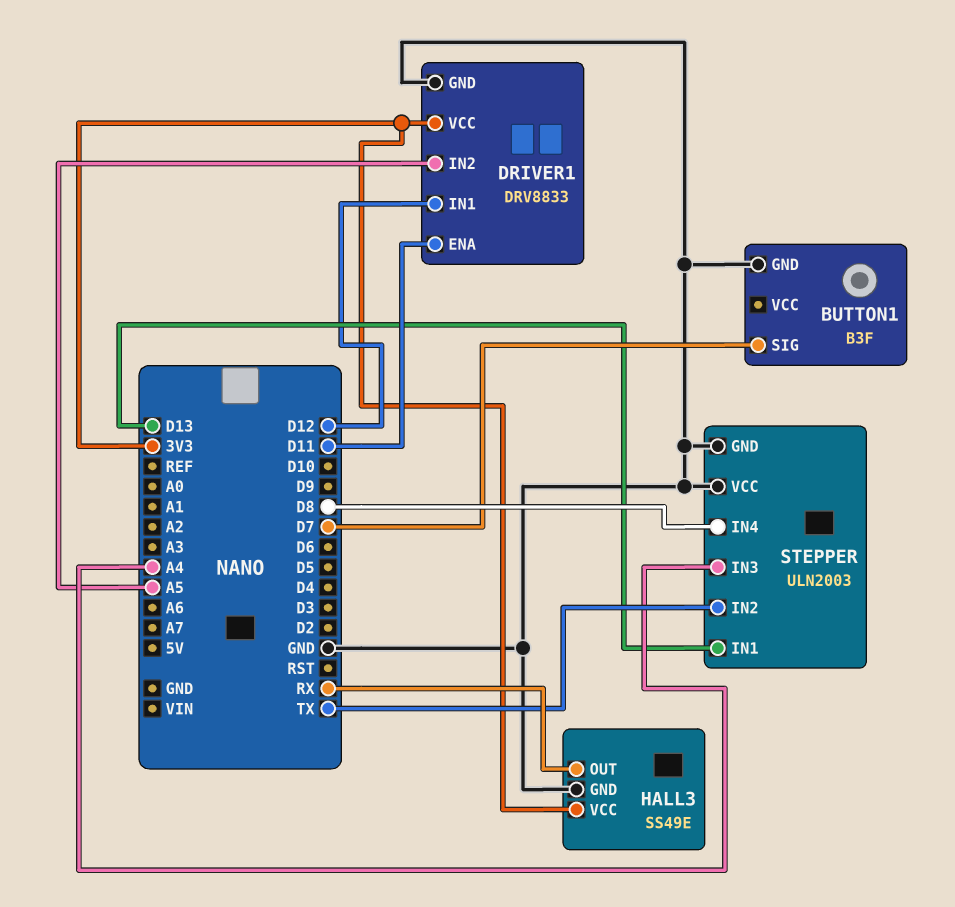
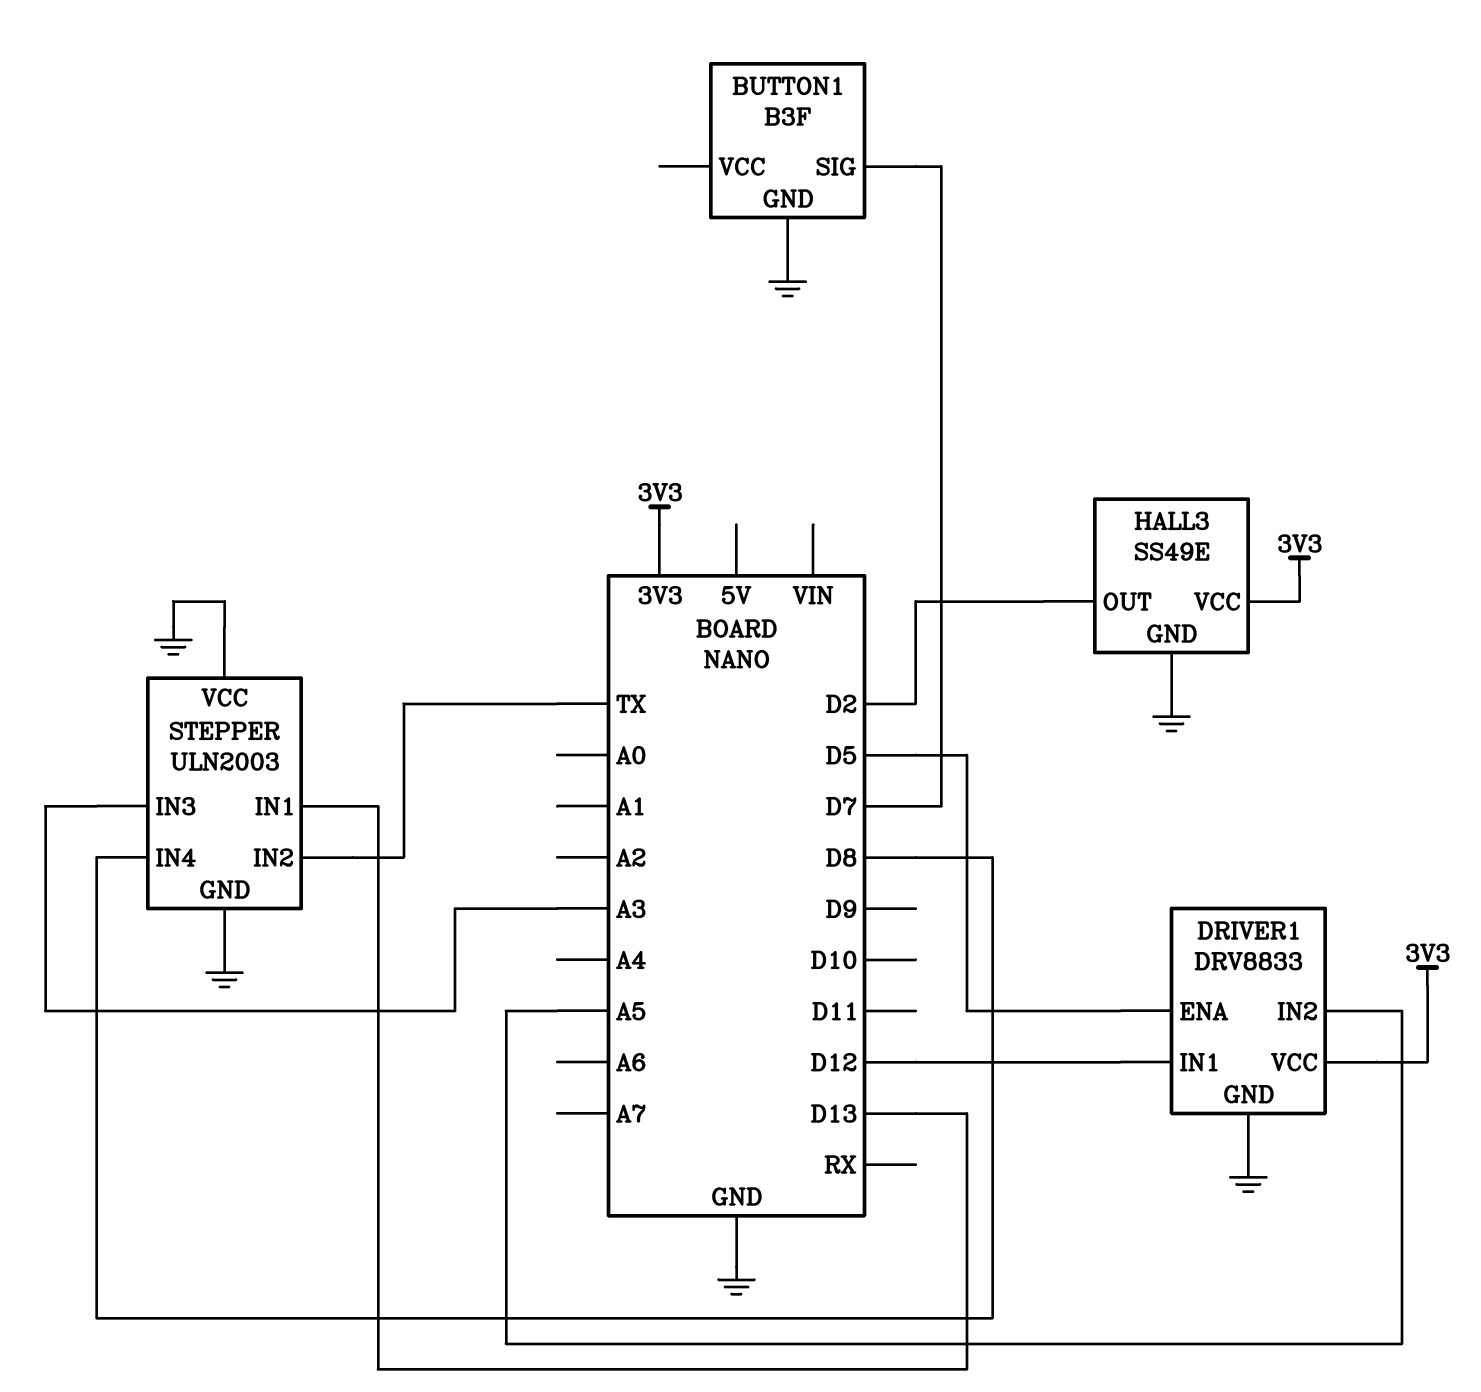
DRIVER1 pin ENA: D11 -> D5
HALL3 pin OUT: RX -> D2
STEPPER pin IN3: A4 -> A3

